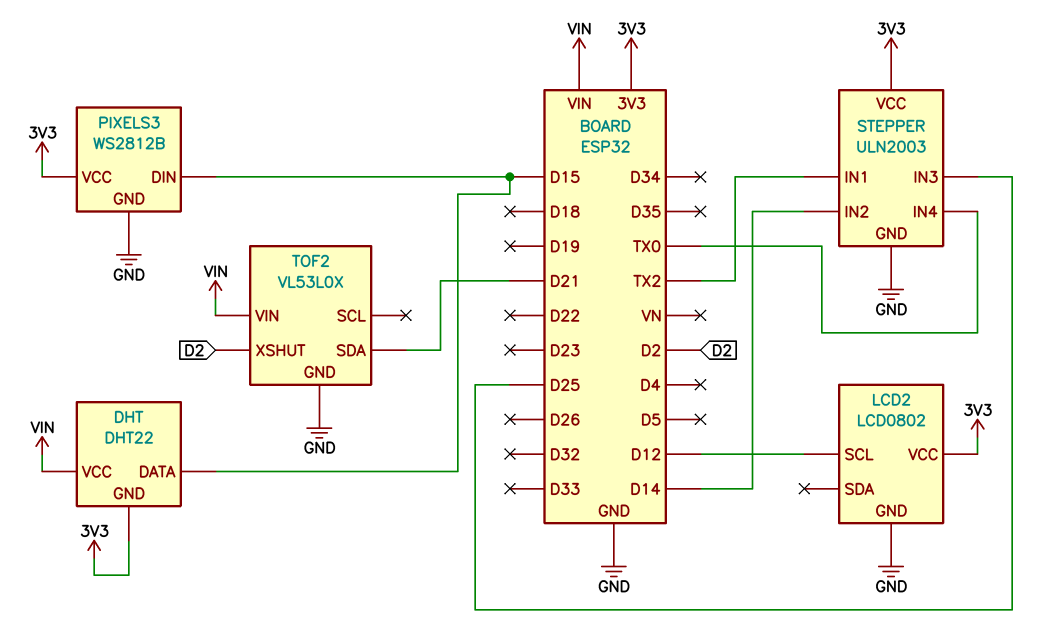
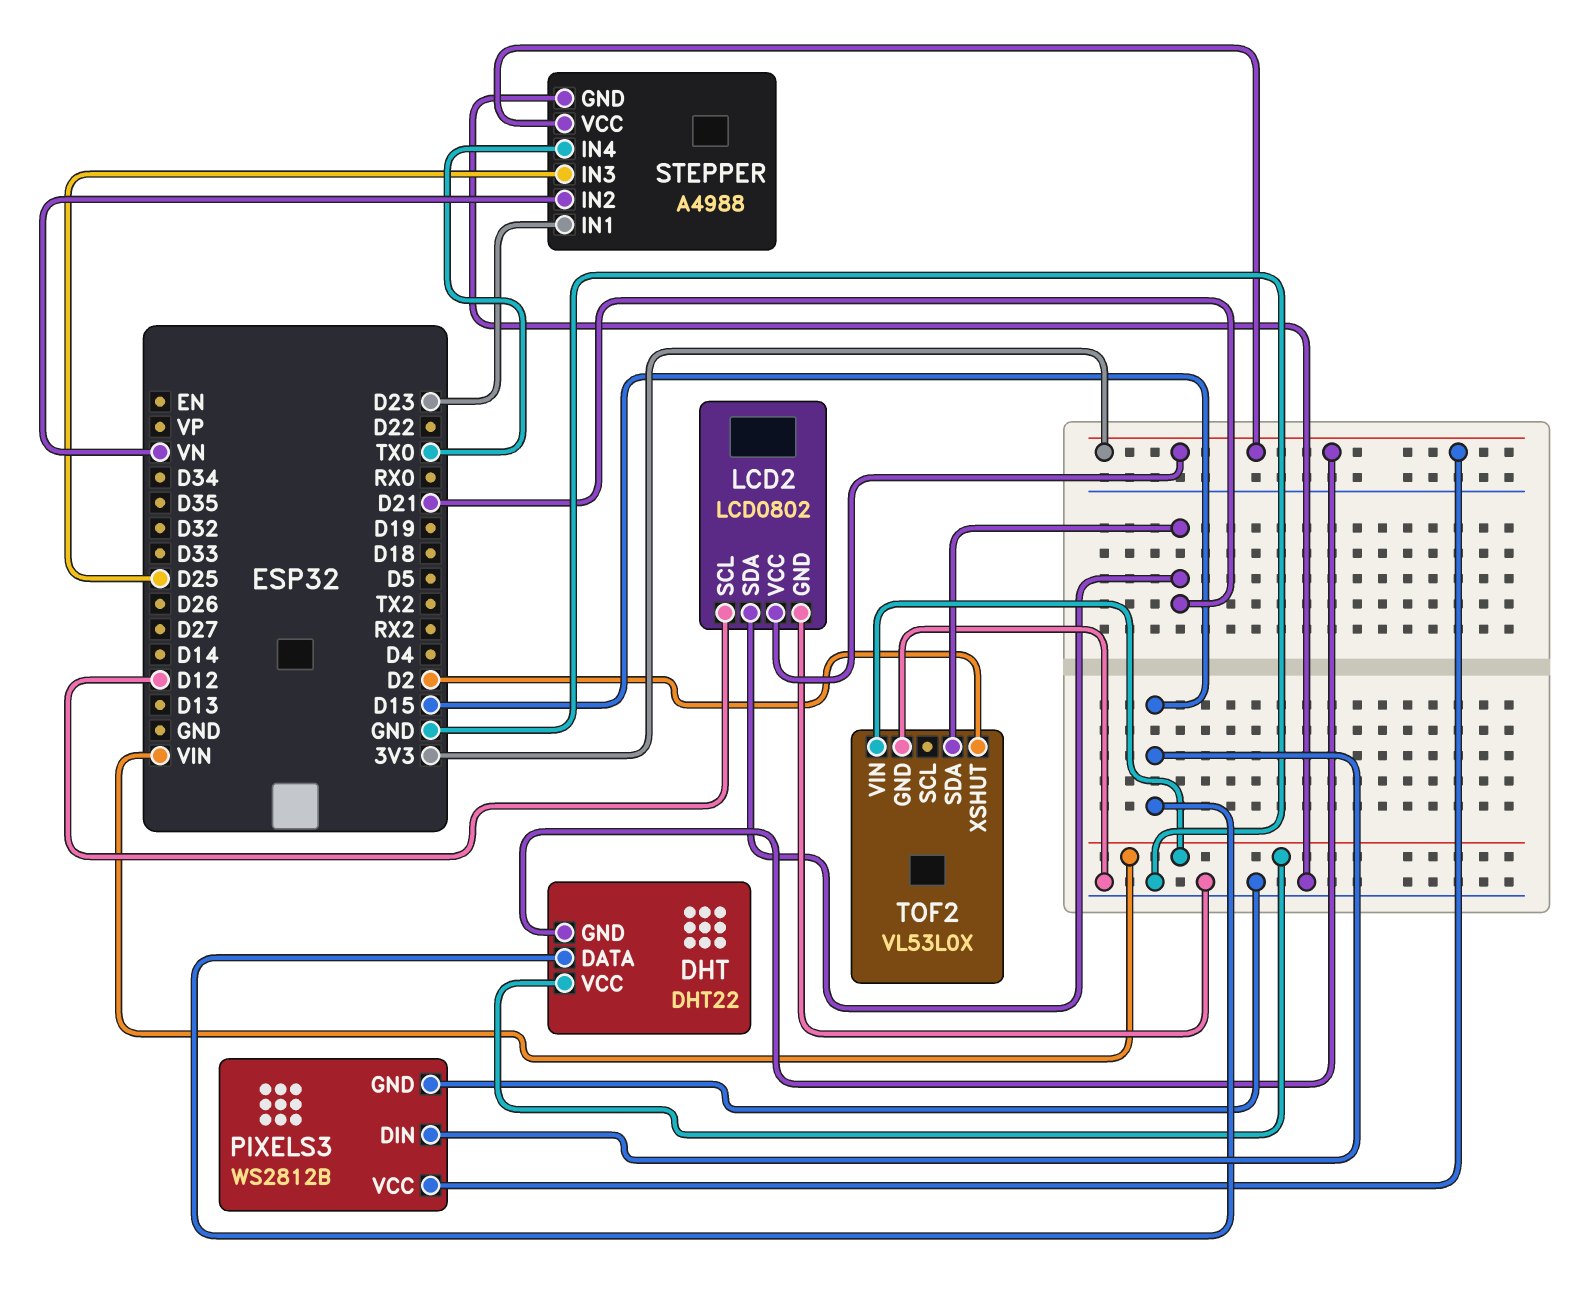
LCD2 pin SDA: none -> D21
STEPPER: ULN2003 -> A4988
STEPPER pin IN1: TX2 -> D23
STEPPER pin IN2: D14 -> VN

